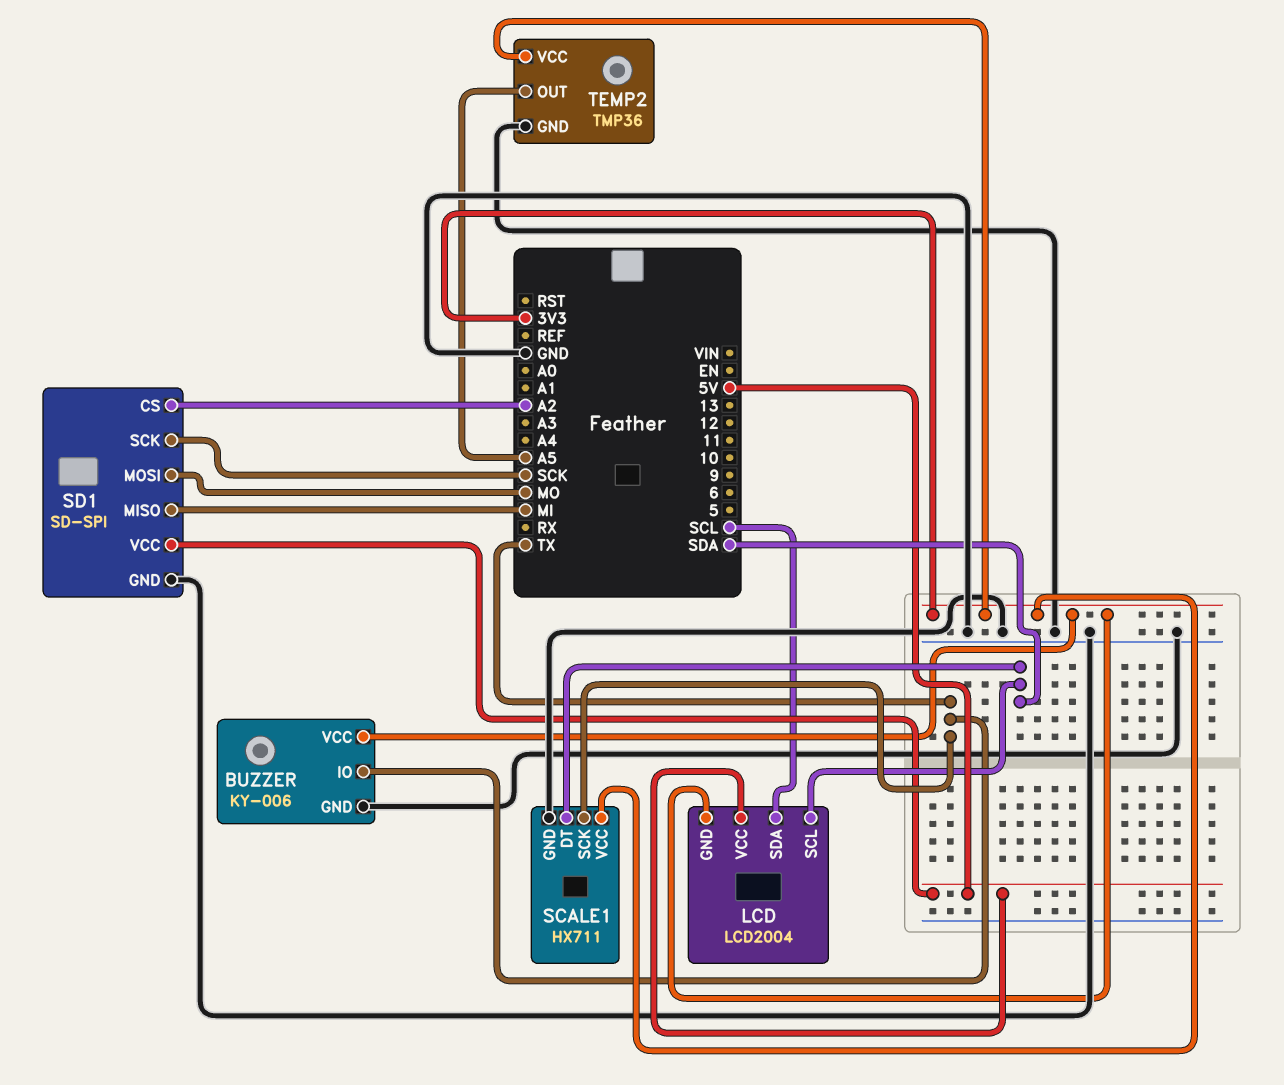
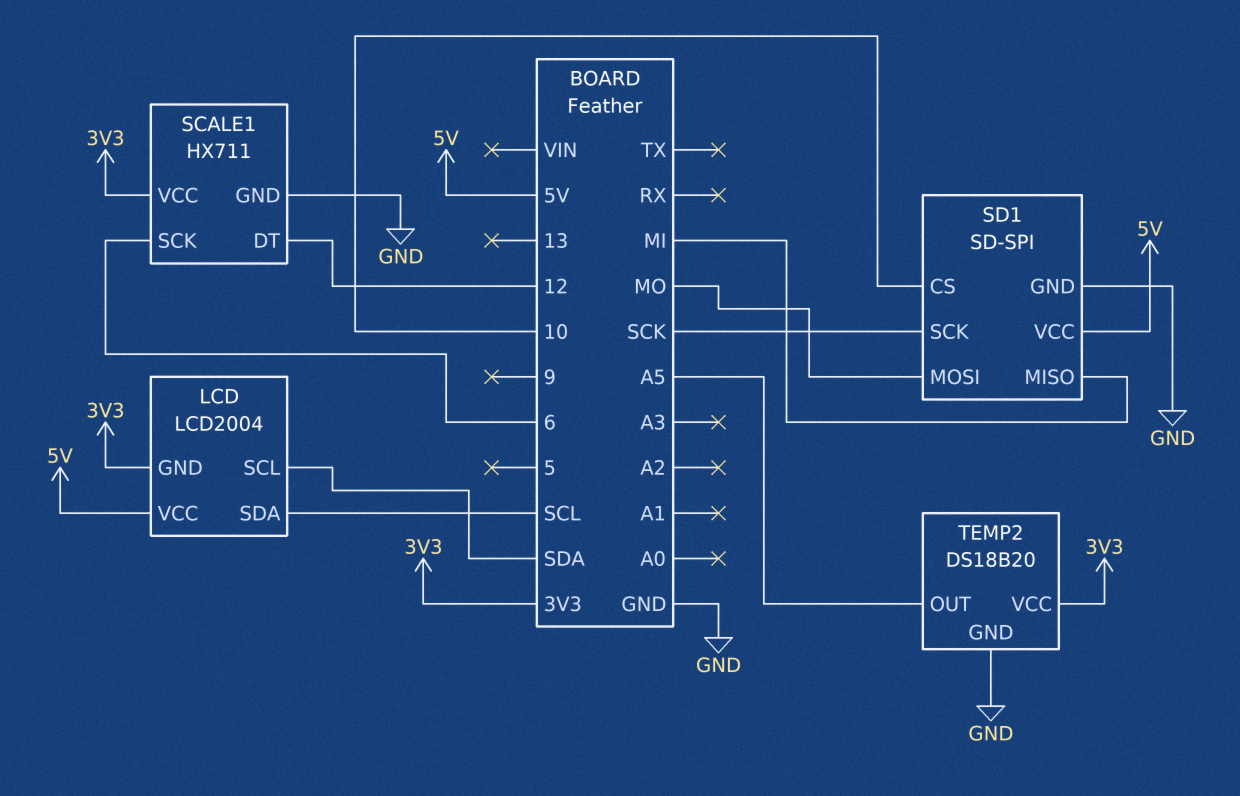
BUZZER: KY-006 -> none
BUZZER pin GND: GND -> none
BUZZER pin IO: TX -> none
BUZZER pin VCC: 3V3 -> none
SCALE1 pin DT: SDA -> 12
SCALE1 pin SCK: TX -> 6
SD1 pin CS: A2 -> 10
TEMP2: TMP36 -> DS18B20

